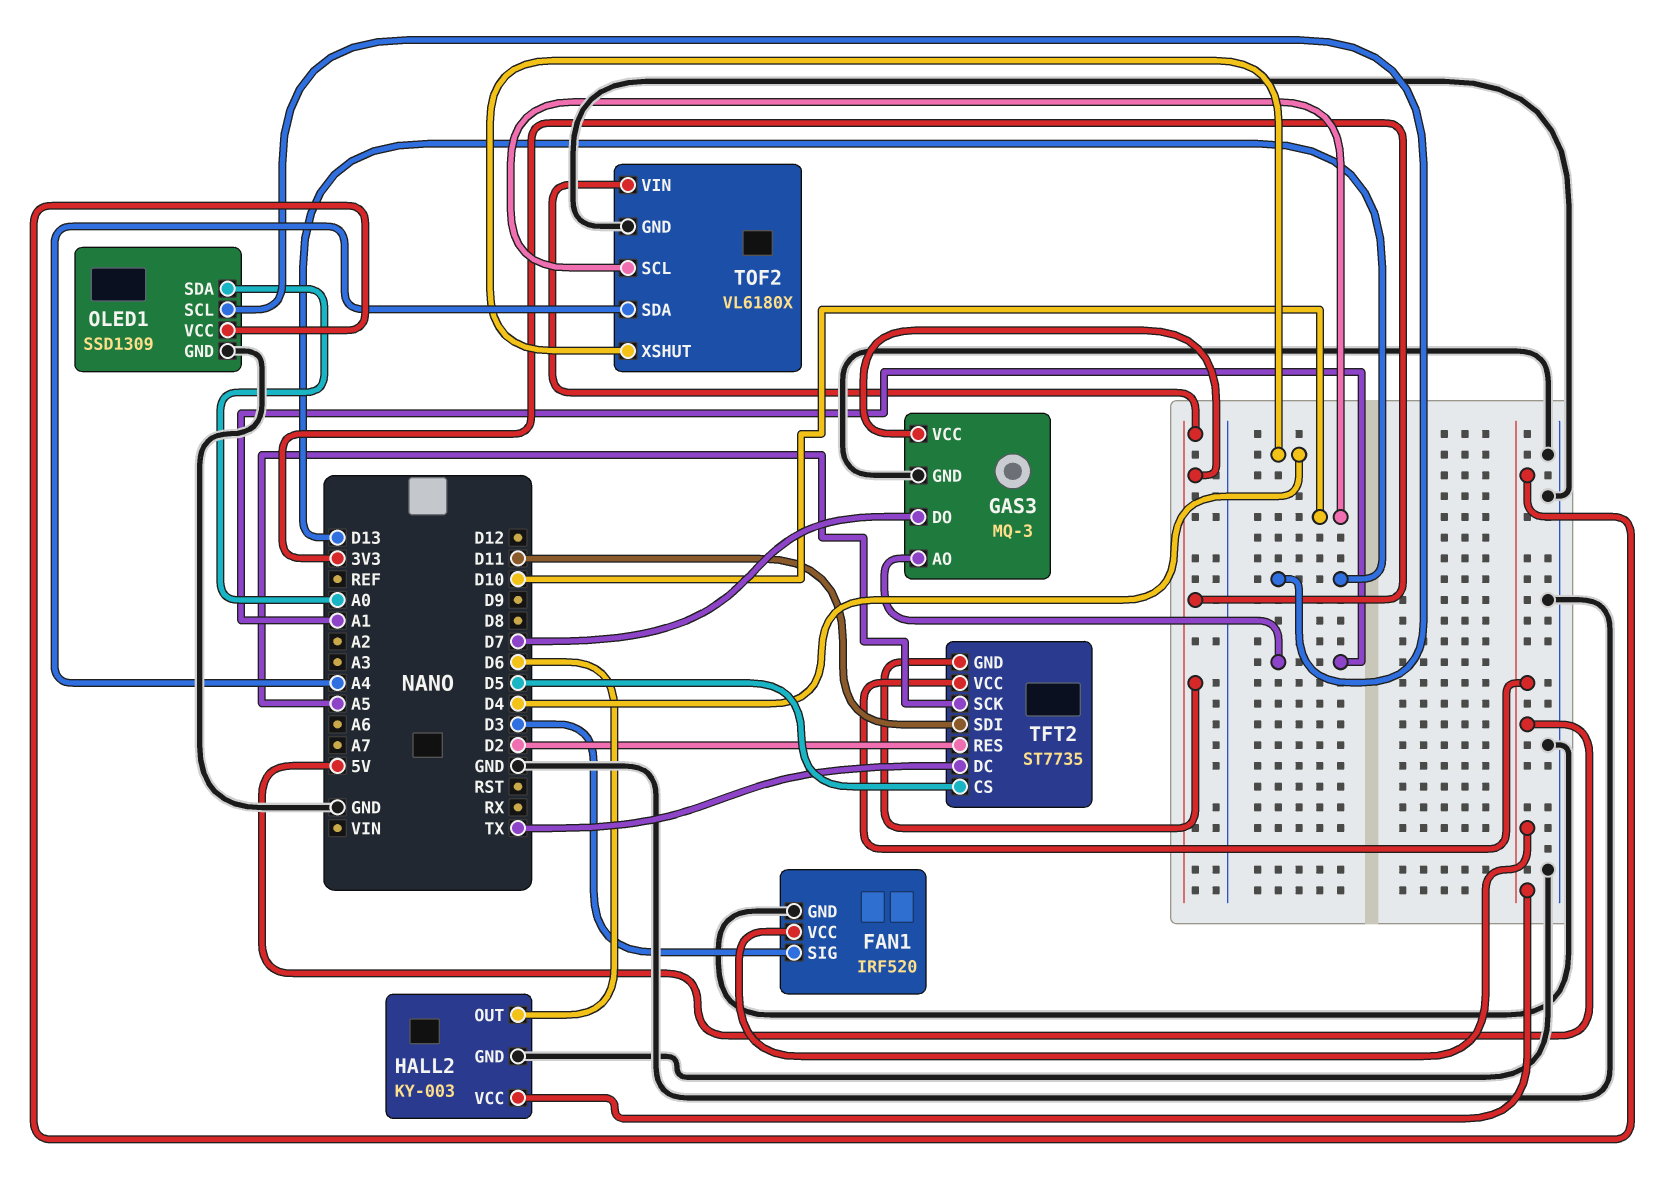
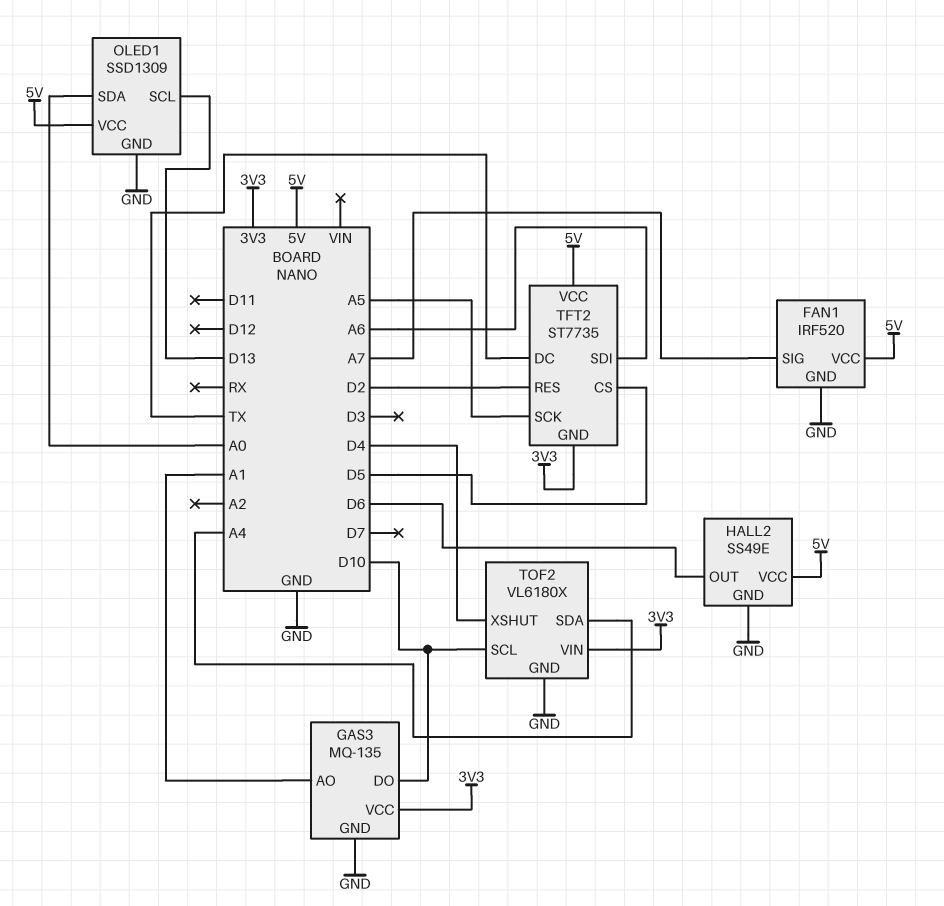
FAN1 pin SIG: D3 -> A7
GAS3: MQ-3 -> MQ-135
GAS3 pin DO: D7 -> D10
HALL2: KY-003 -> SS49E
TFT2 pin SDI: D11 -> A6

